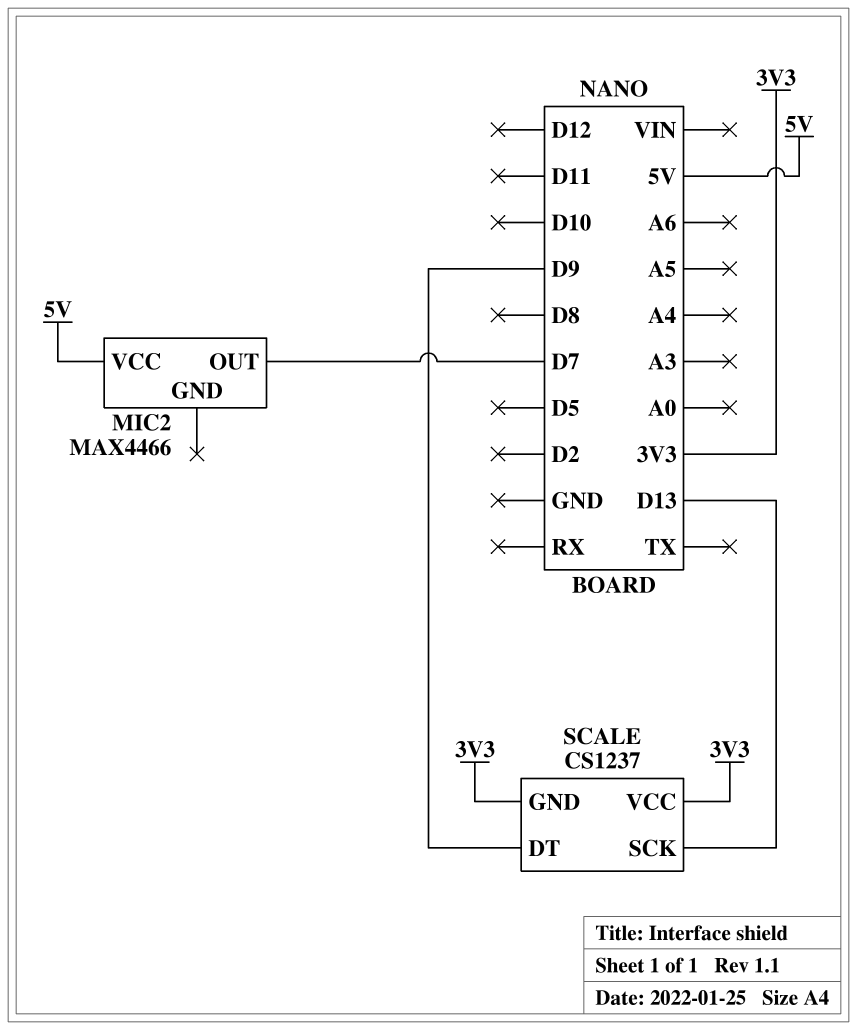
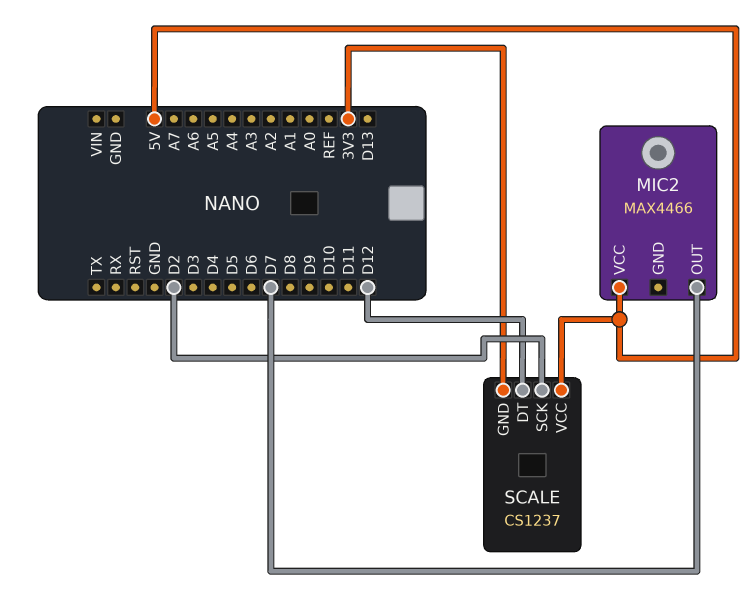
SCALE pin DT: D9 -> D12
SCALE pin SCK: D13 -> D2
SCALE pin VCC: 3V3 -> 5V

